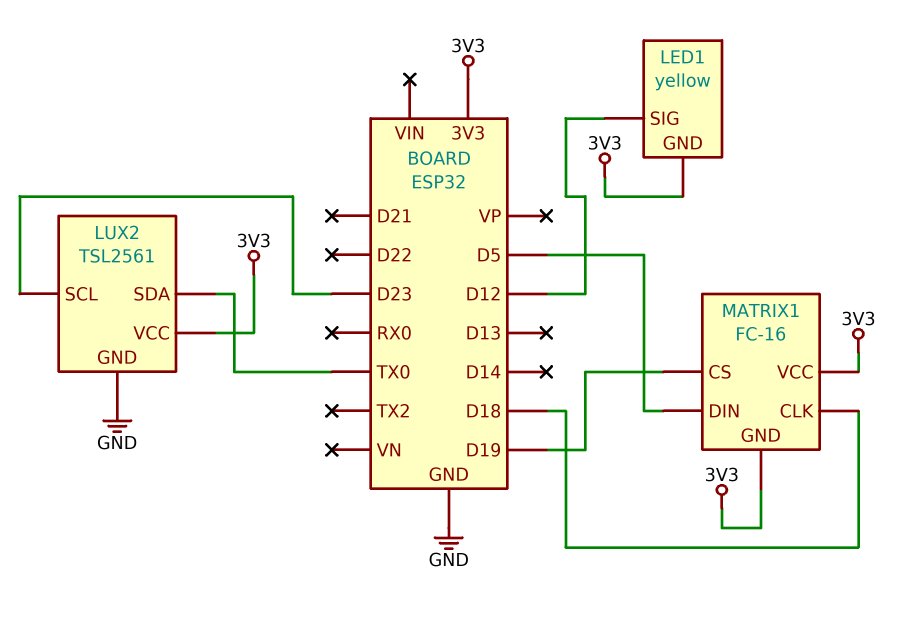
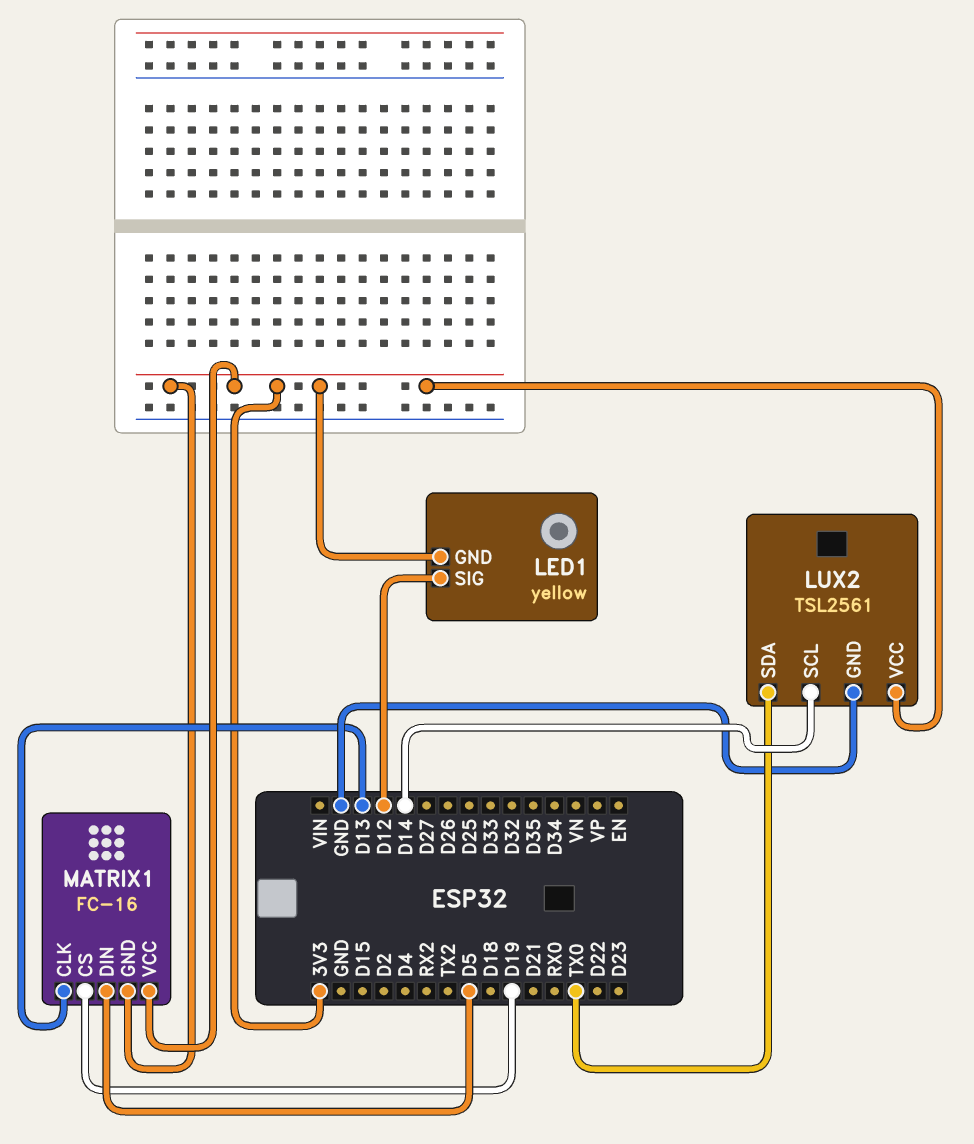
LUX2 pin SCL: D23 -> D14
MATRIX1 pin CLK: D18 -> D13

